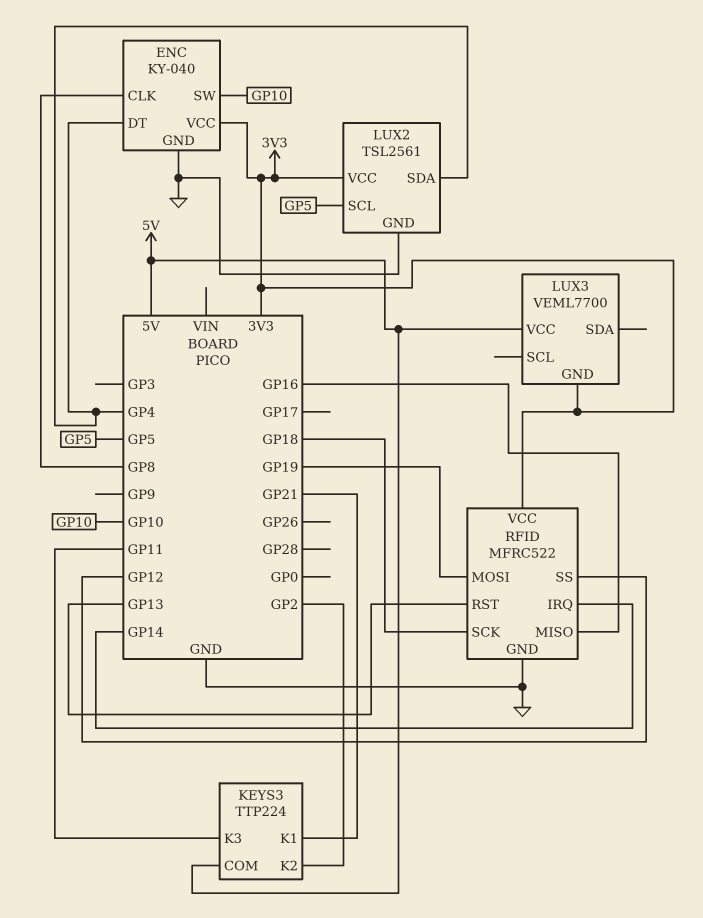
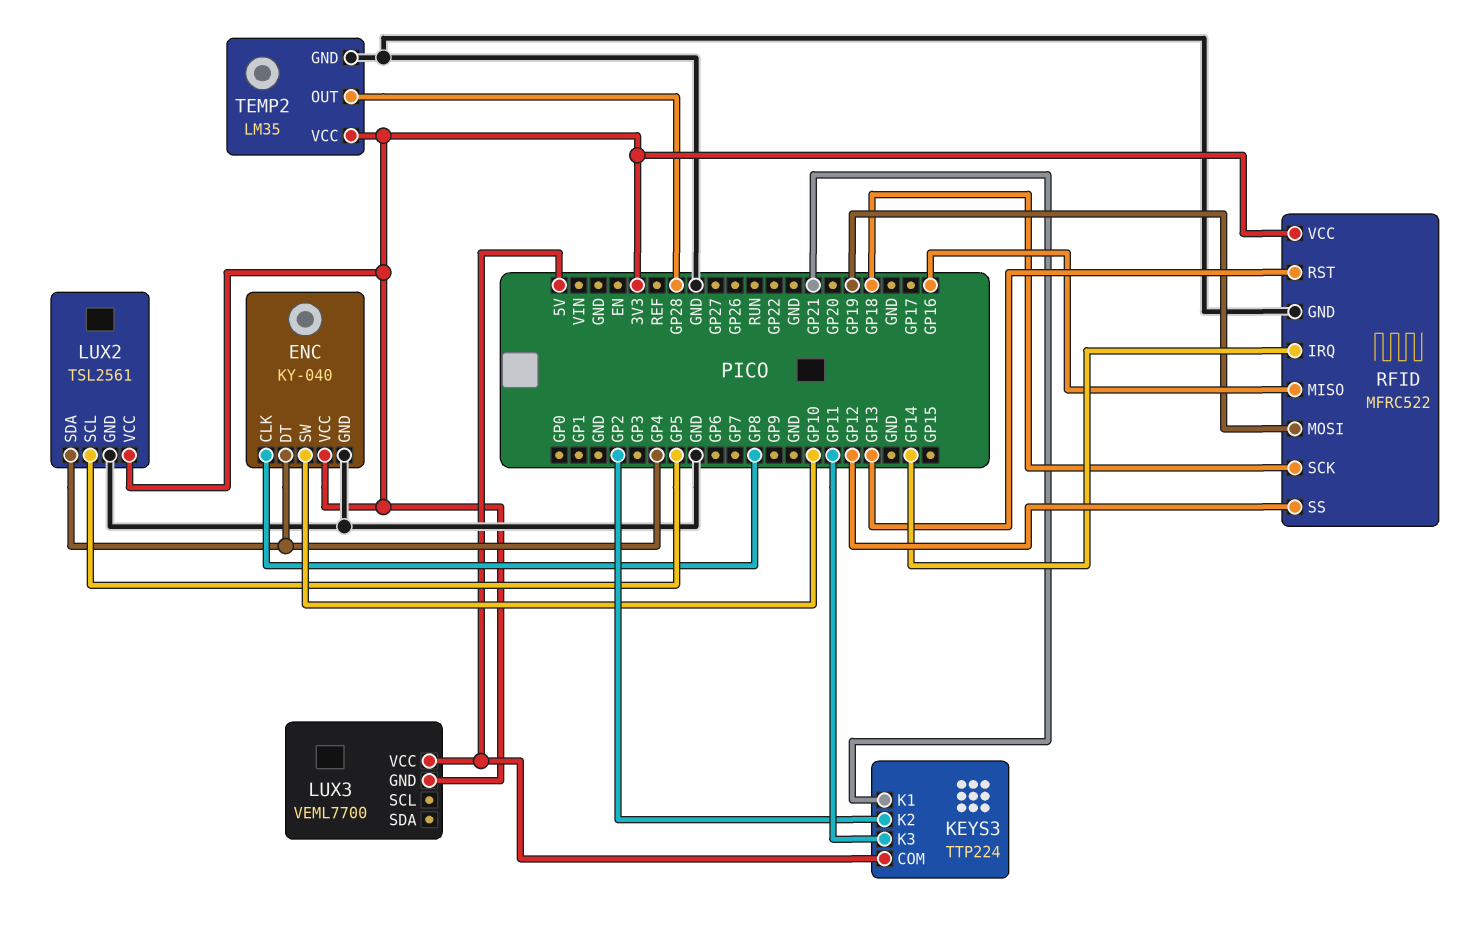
TEMP2: none -> LM35
TEMP2 pin GND: none -> GND
TEMP2 pin OUT: none -> GP28
TEMP2 pin VCC: none -> 3V3

